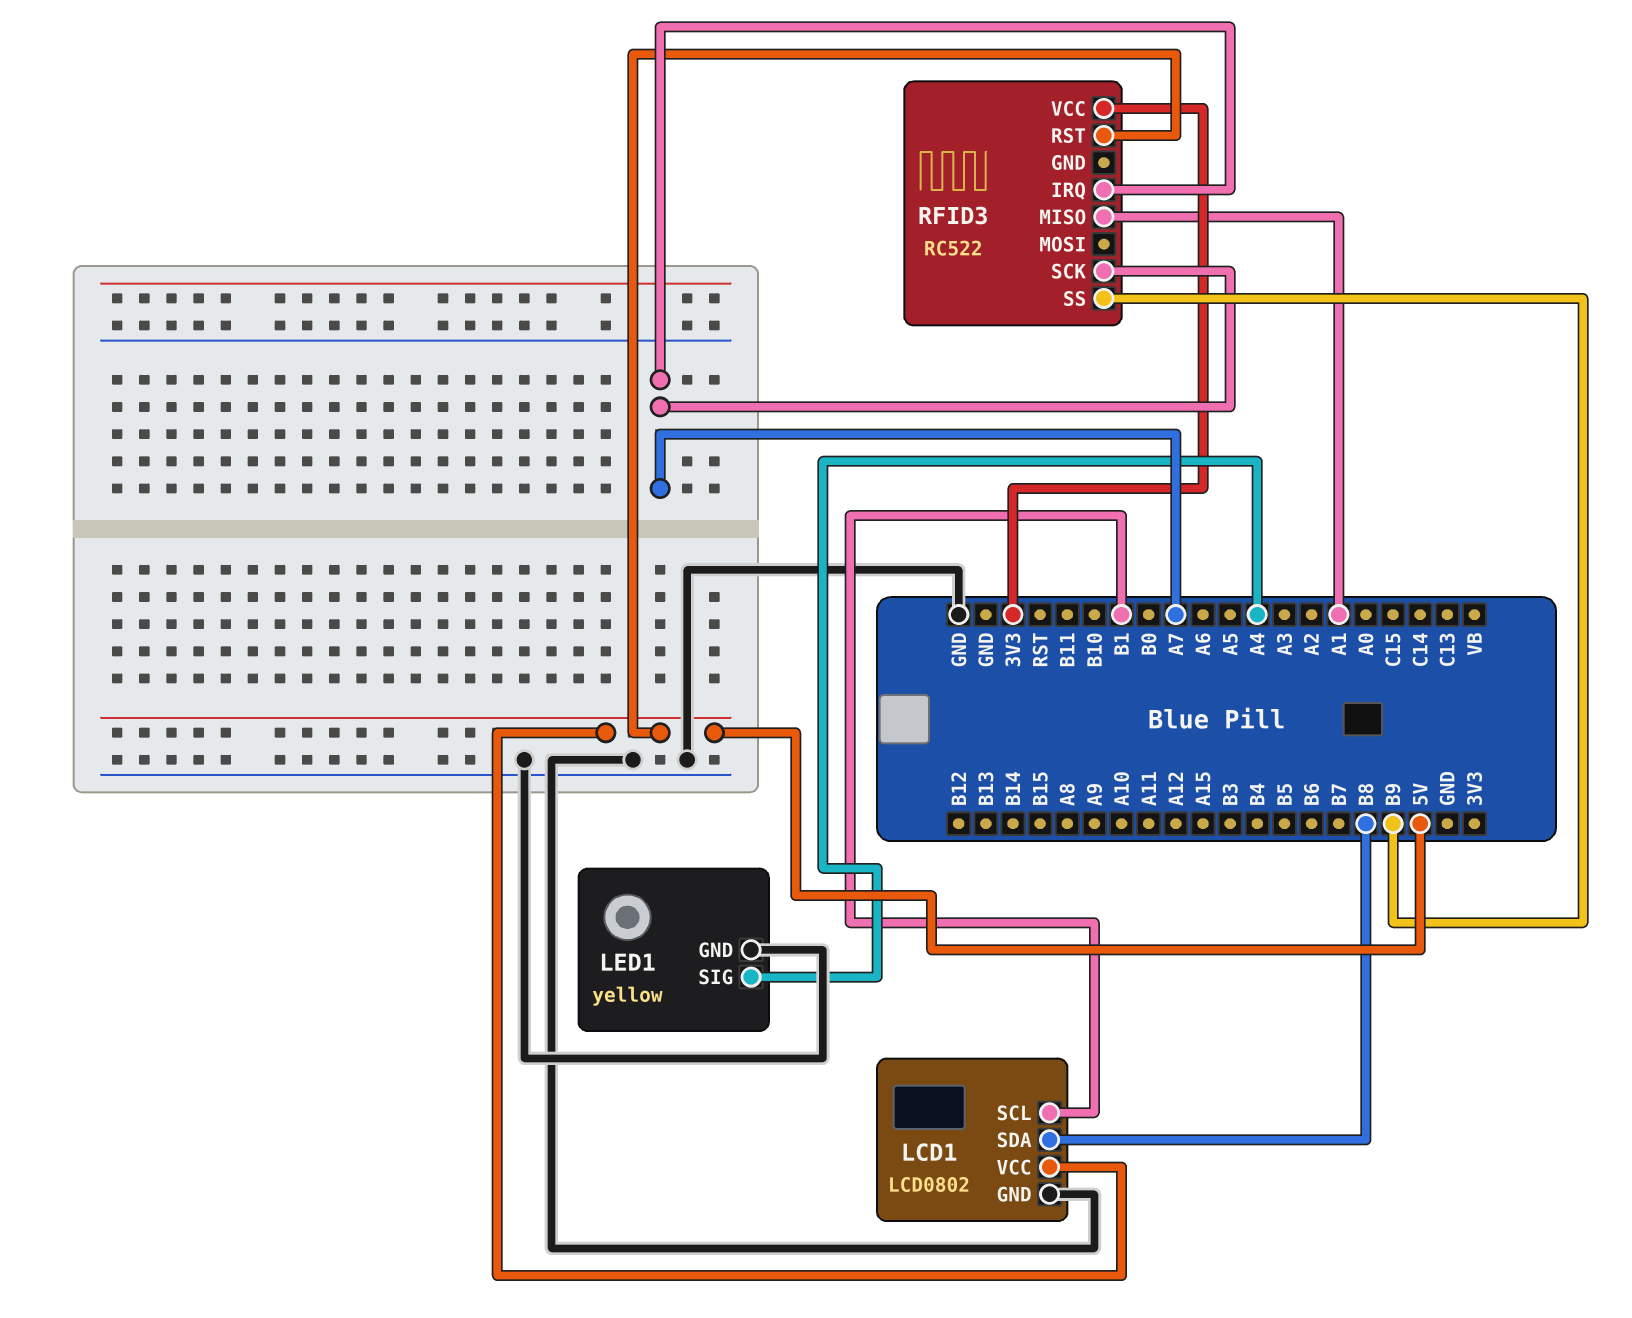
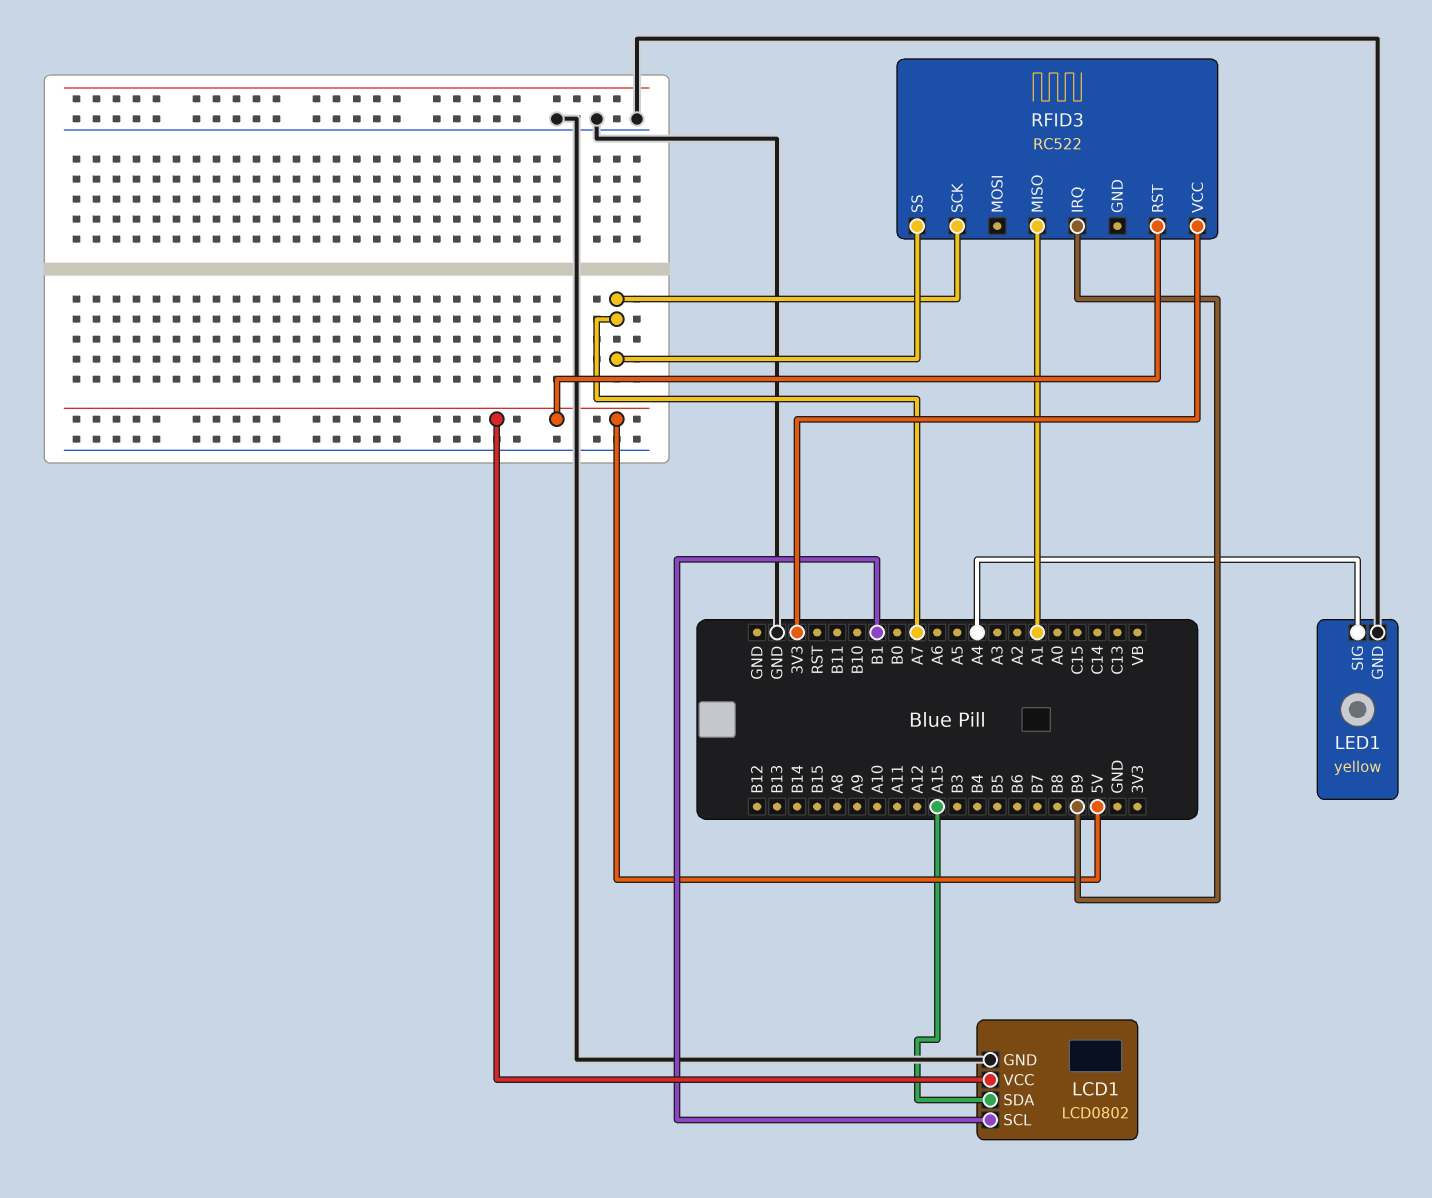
LCD1 pin SDA: B8 -> A15
RFID3 pin IRQ: A7 -> B9
RFID3 pin SS: B9 -> A7

